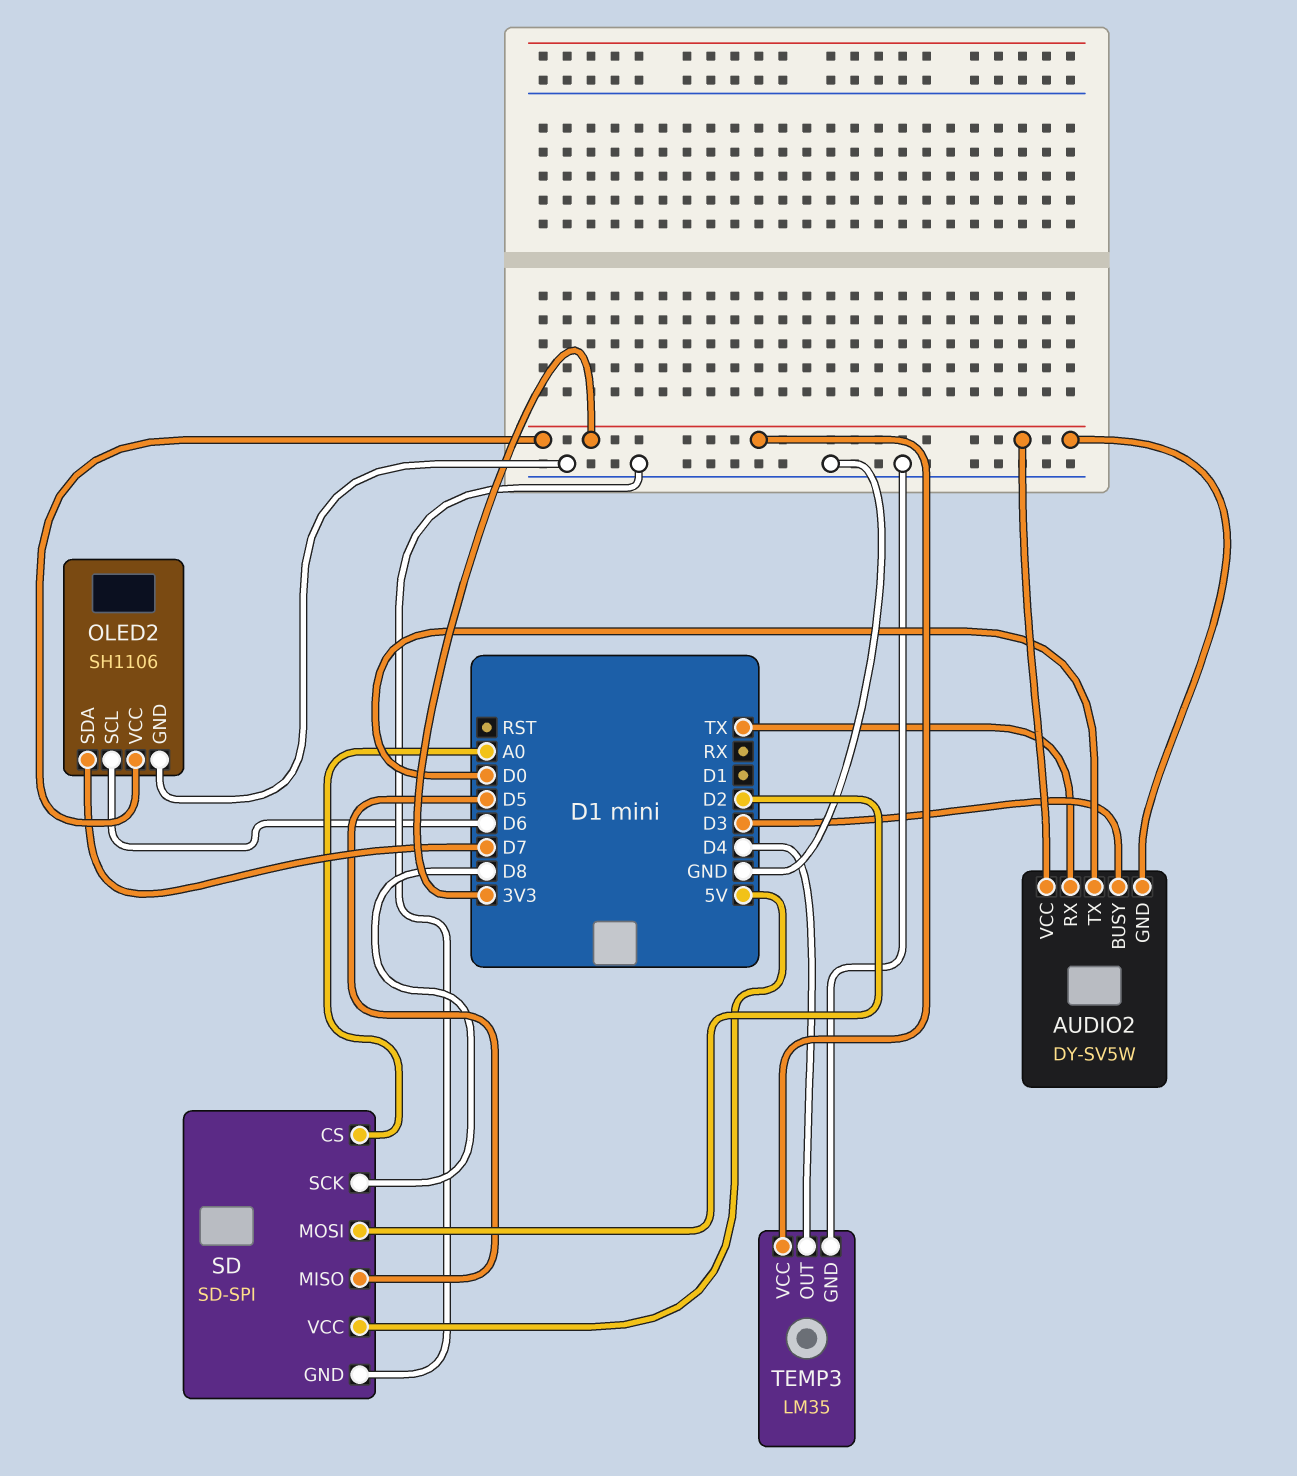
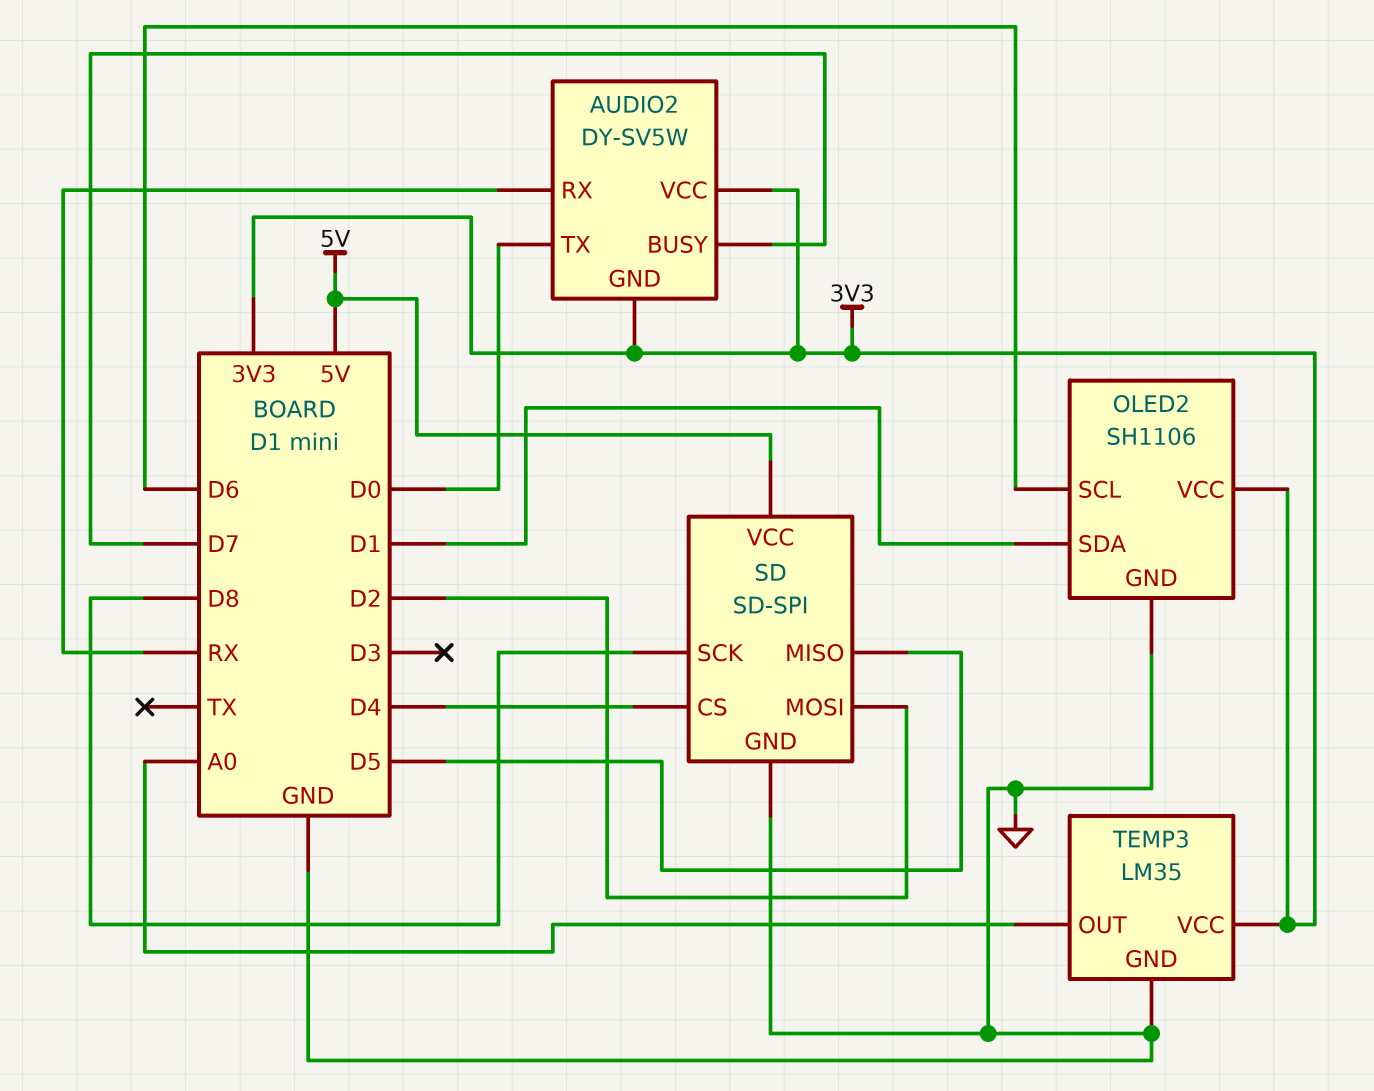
AUDIO2 pin BUSY: D3 -> D7
AUDIO2 pin RX: TX -> RX
OLED2 pin SDA: D7 -> D1
SD pin CS: A0 -> D4
TEMP3 pin OUT: D4 -> A0

